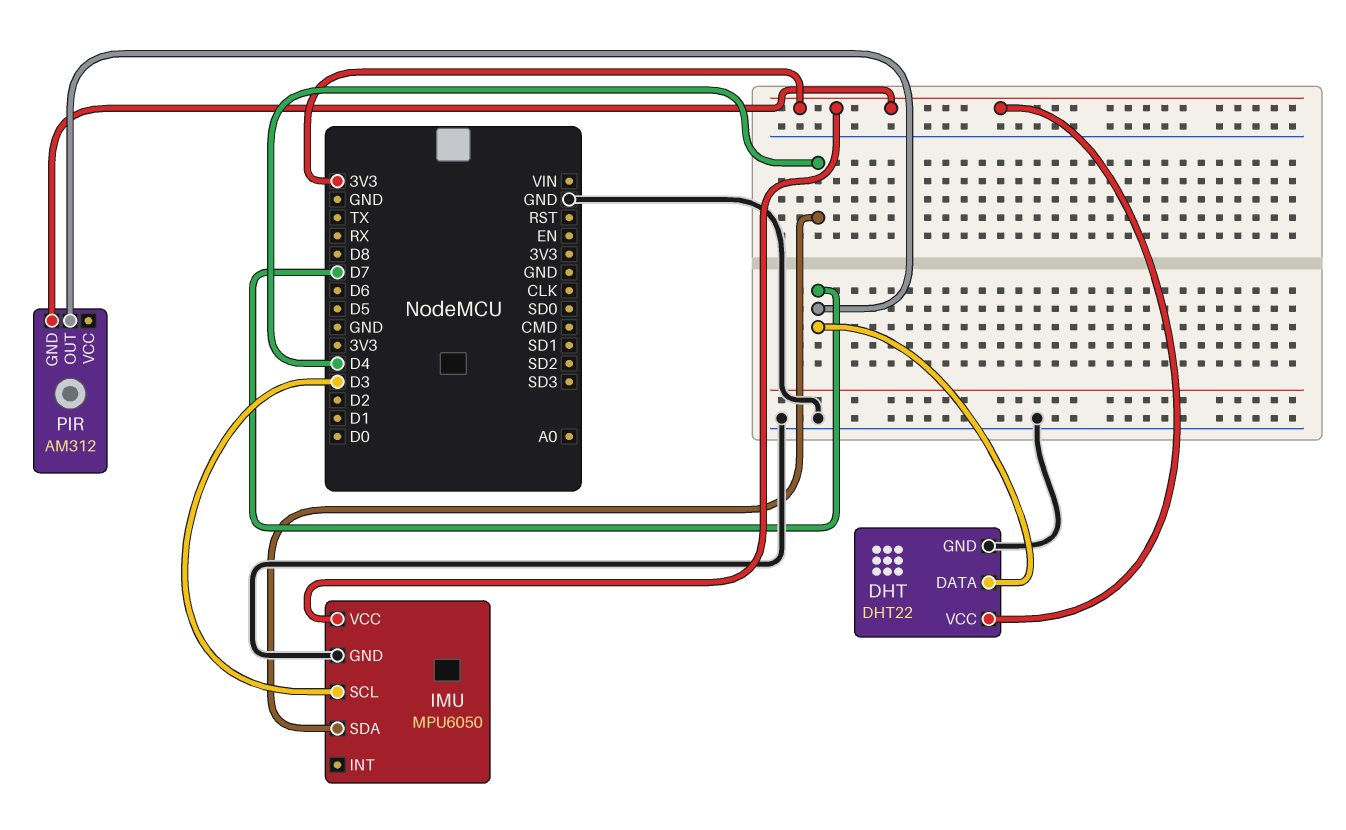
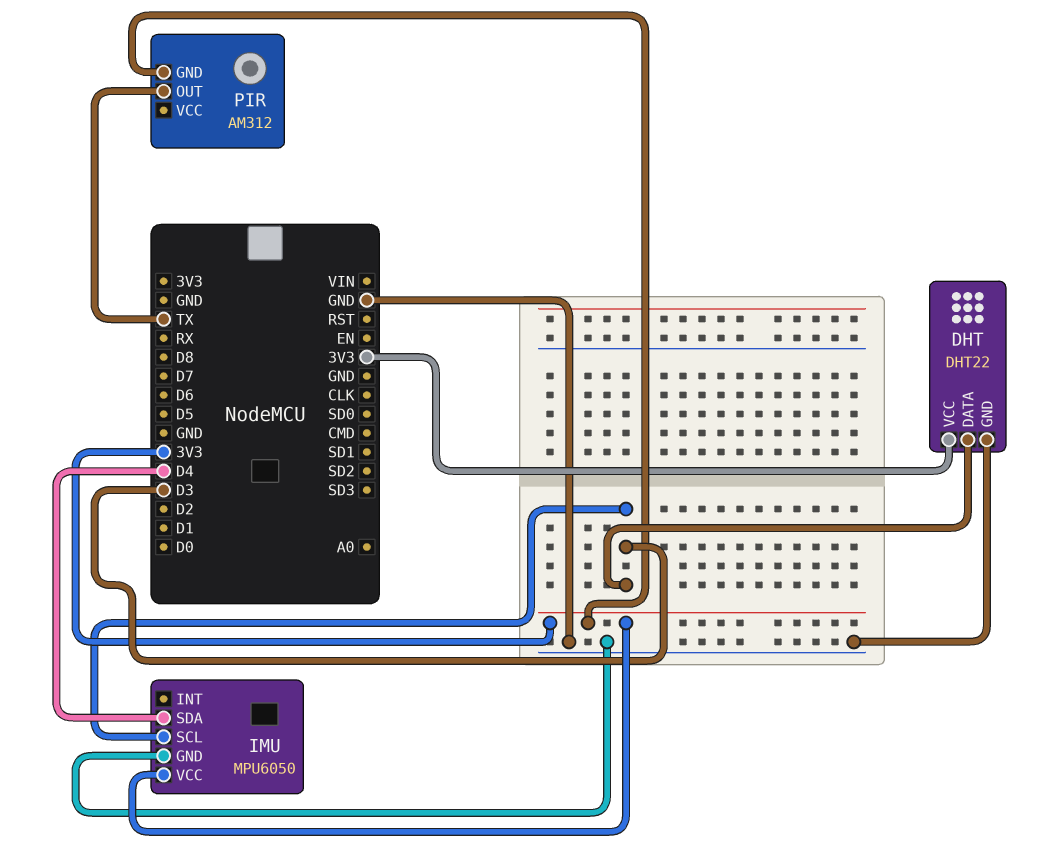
DHT pin DATA: D7 -> D3
PIR pin OUT: D7 -> TX

